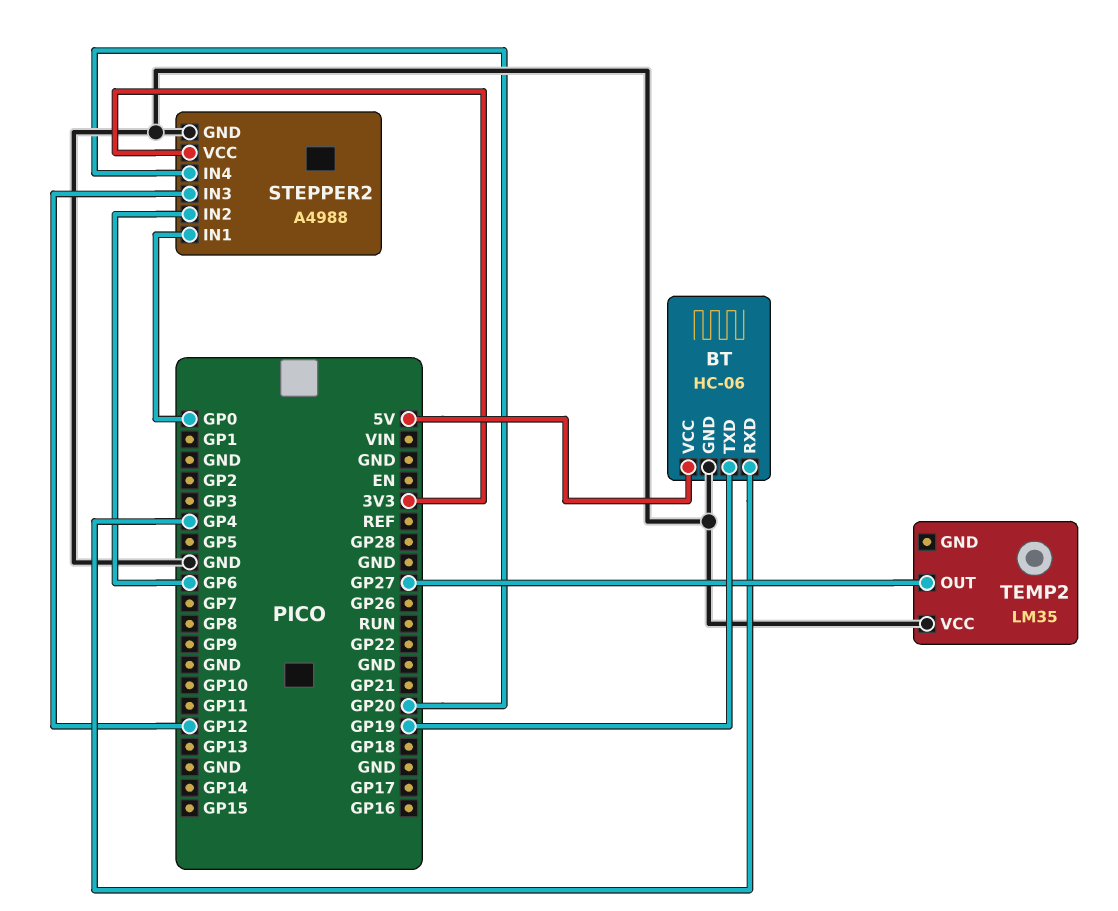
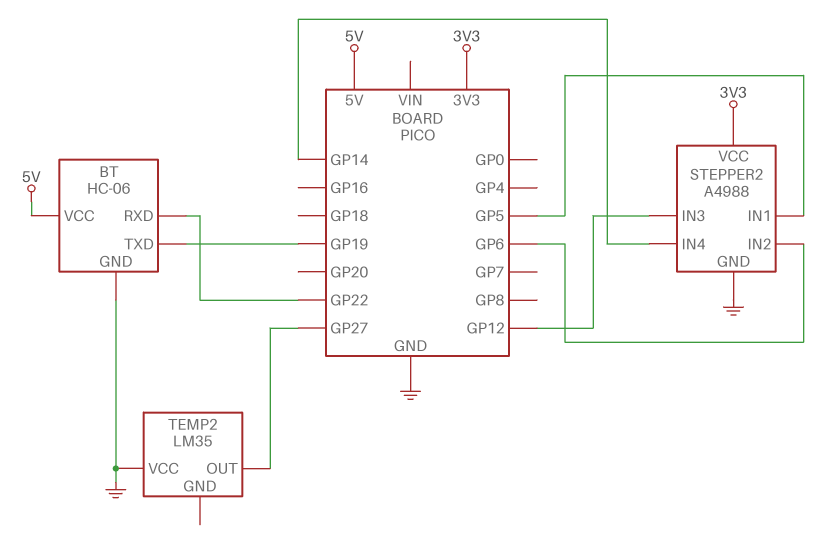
BT pin RXD: GP4 -> GP22
STEPPER2 pin IN1: GP0 -> GP5
STEPPER2 pin IN4: GP20 -> GP14

